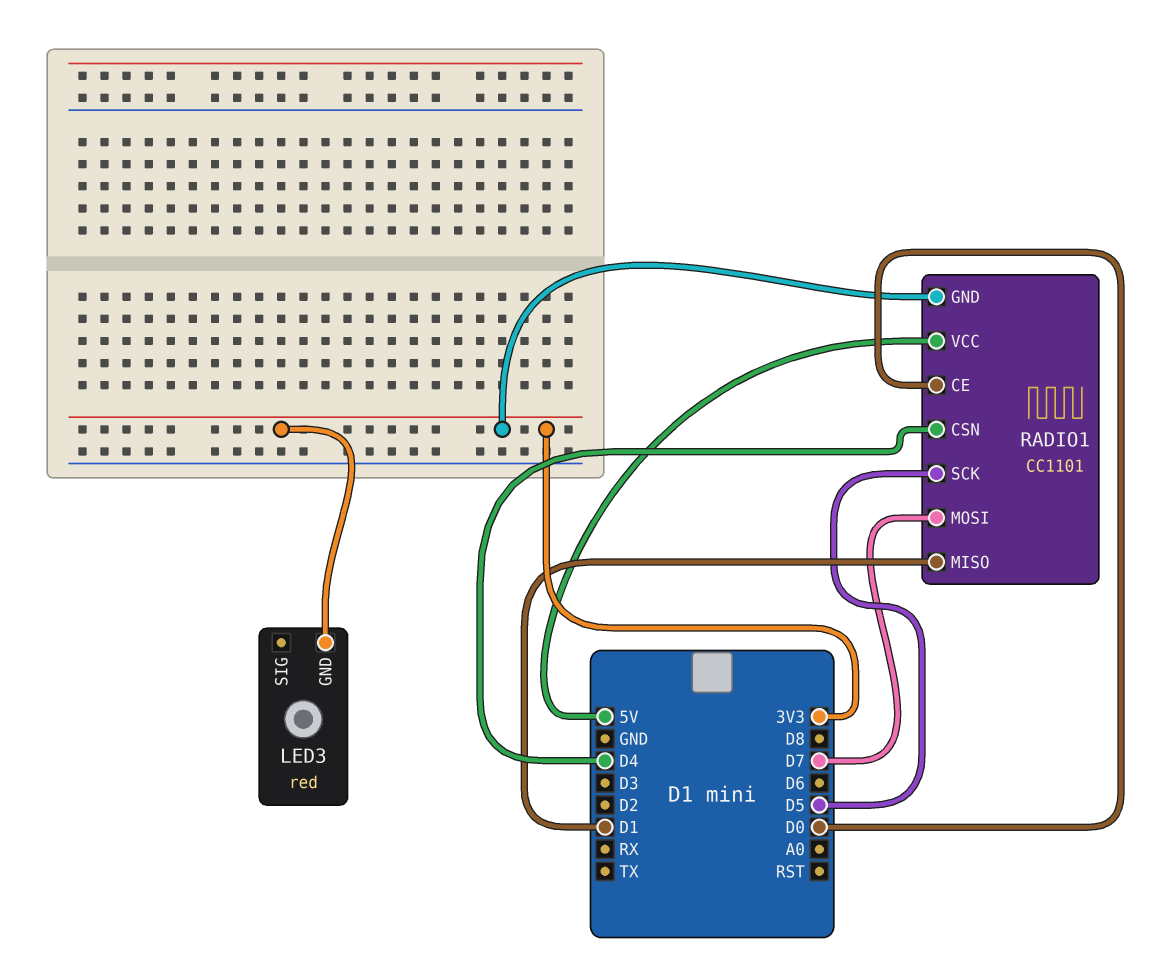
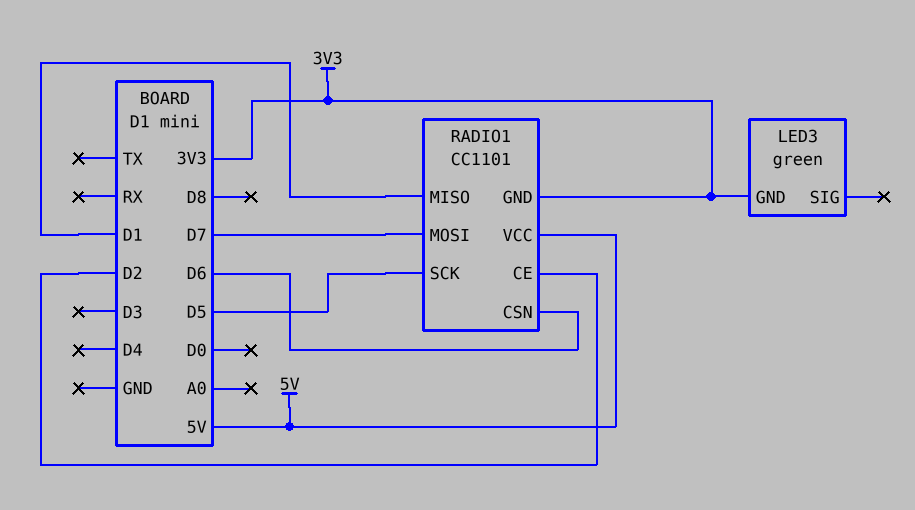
LED3: red -> green
RADIO1 pin CE: D0 -> D2
RADIO1 pin CSN: D4 -> D6

